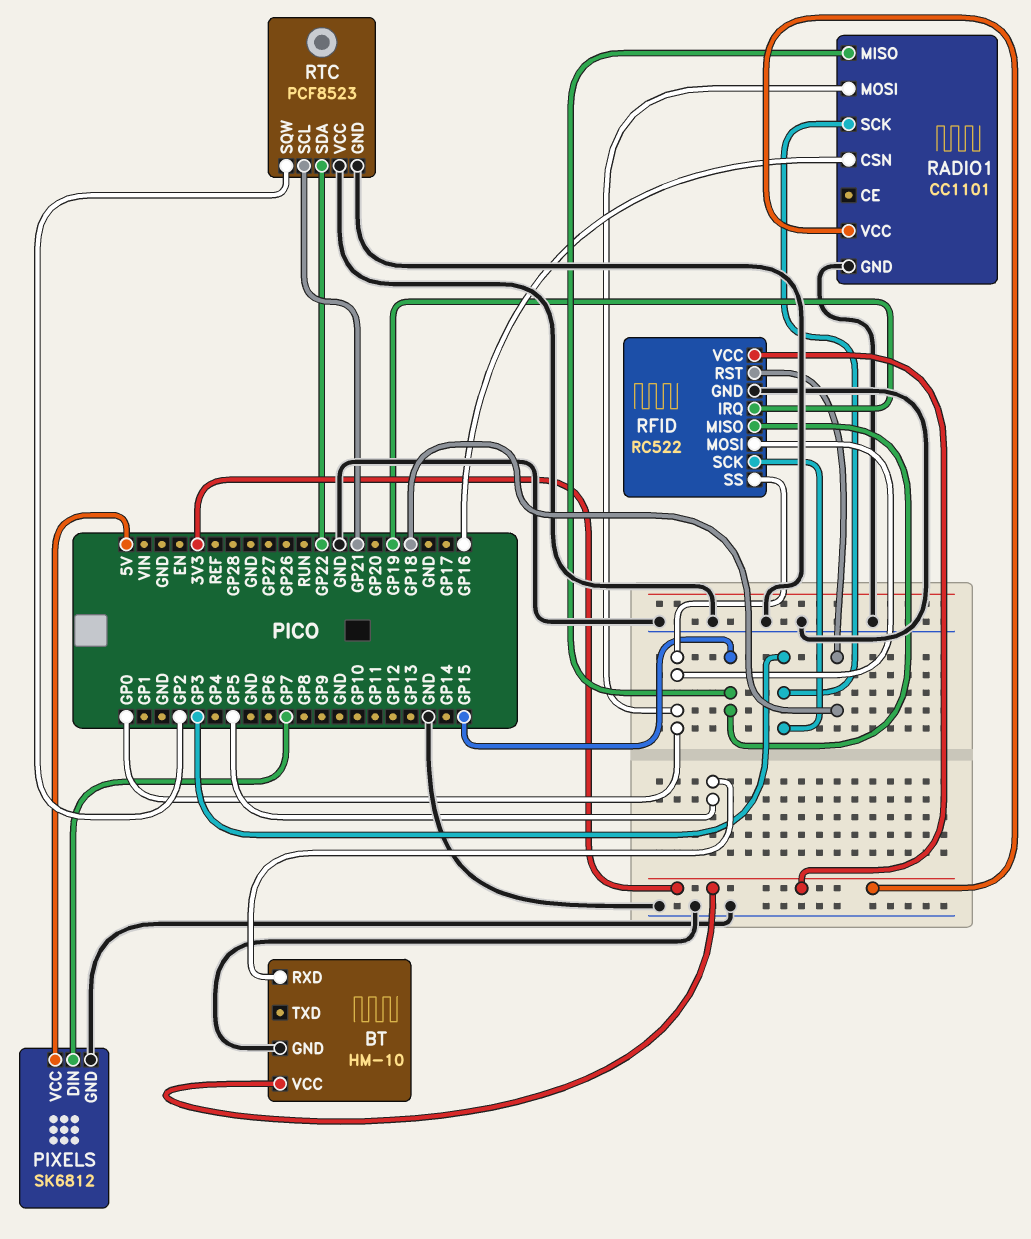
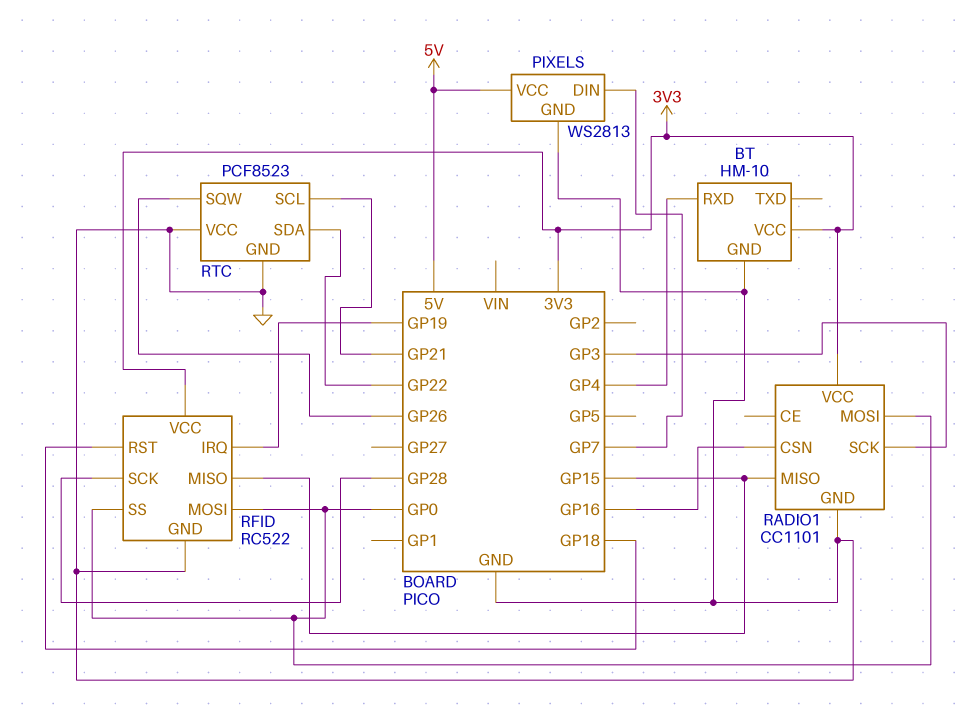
BT pin RXD: GP5 -> GP4
PIXELS: SK6812 -> WS2813
RFID pin SCK: GP3 -> GP28
RTC pin SQW: GP2 -> GP26

